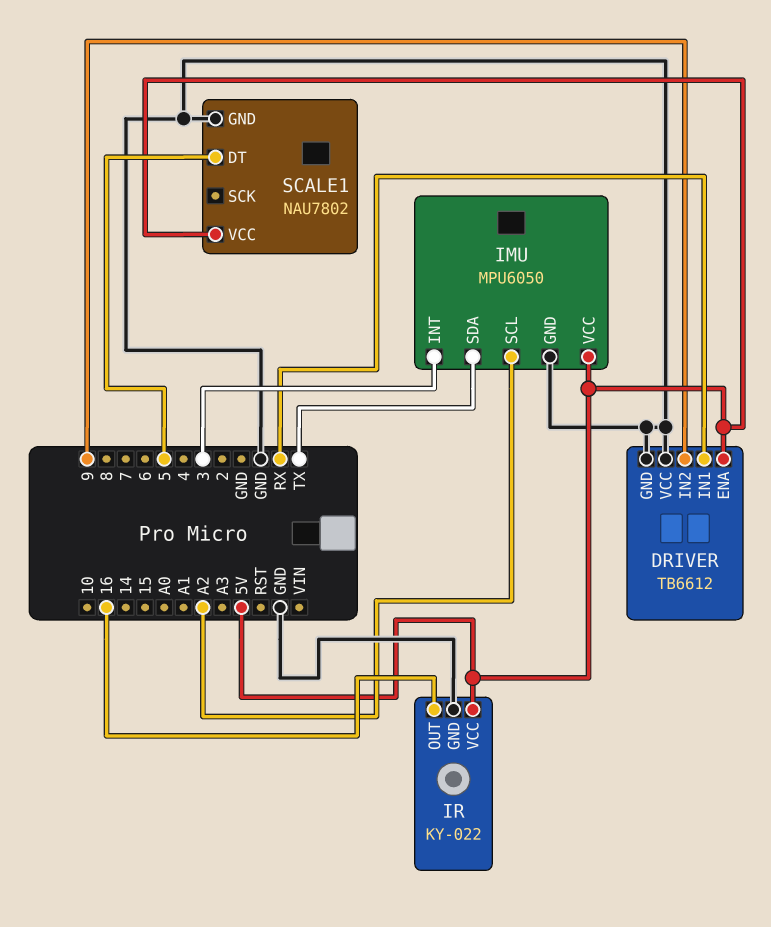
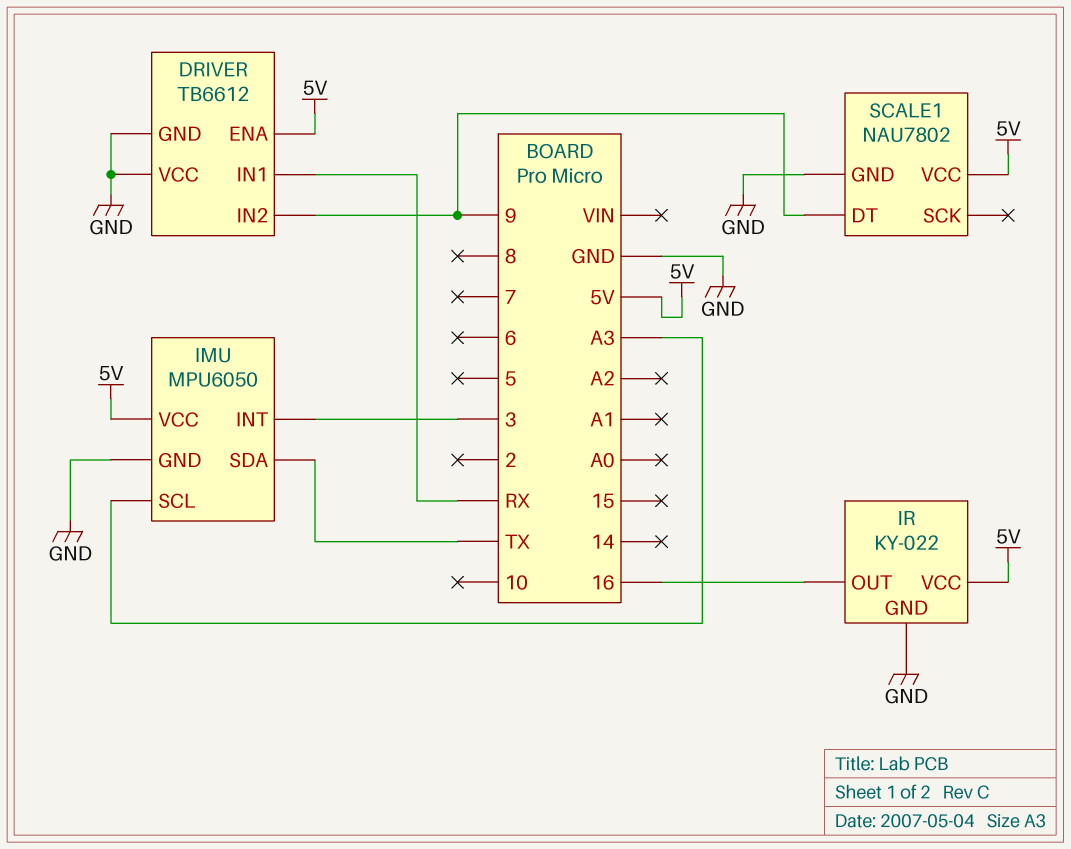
IMU pin SCL: A2 -> A3
SCALE1 pin DT: 5 -> 9

